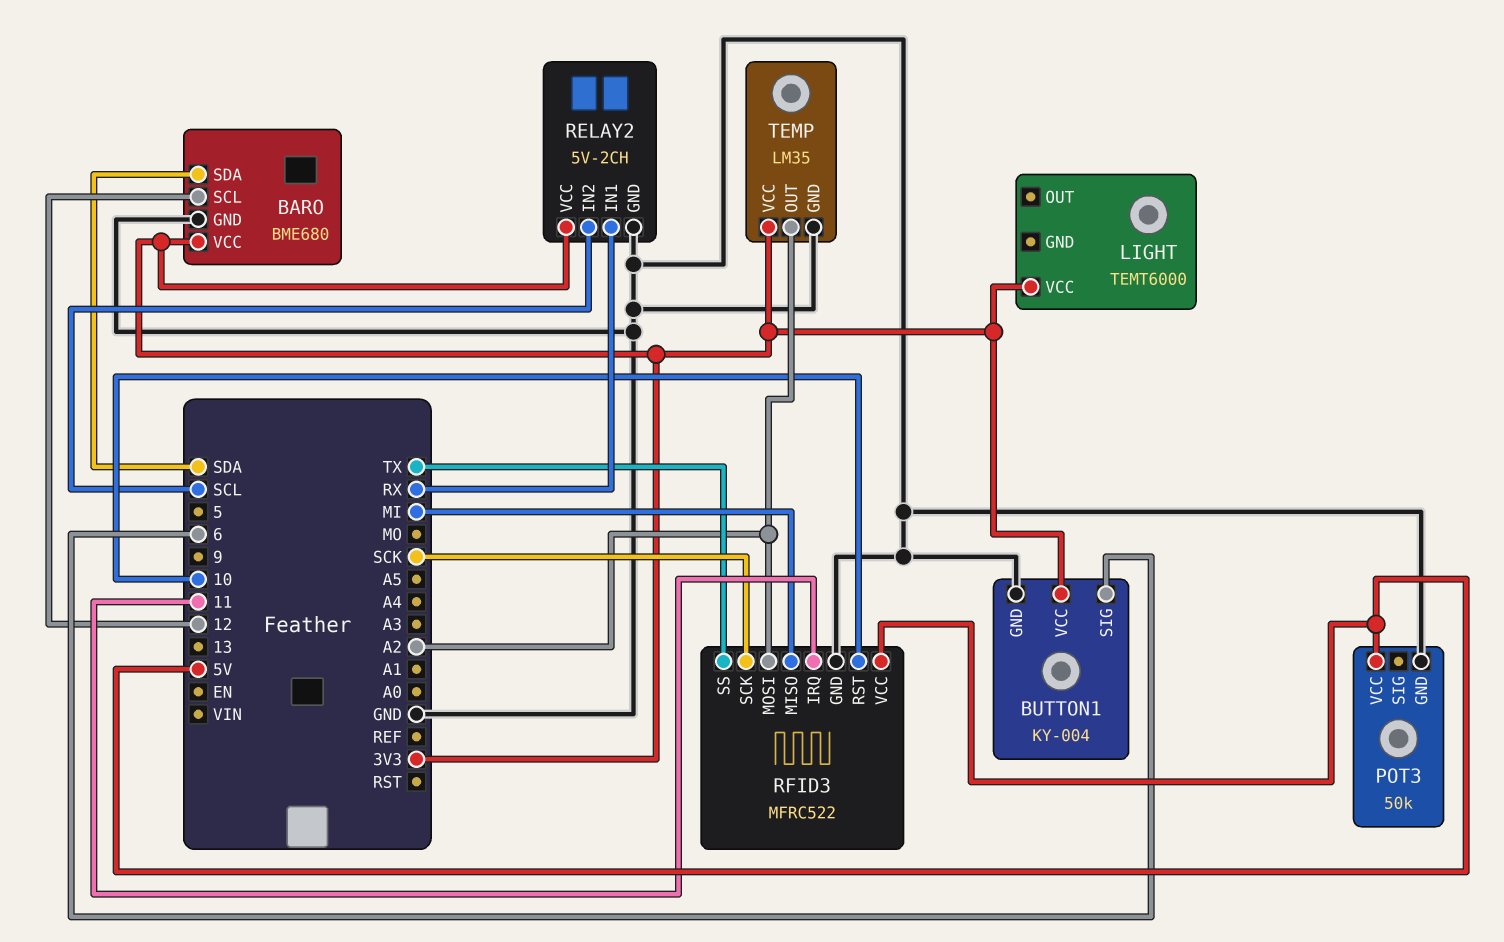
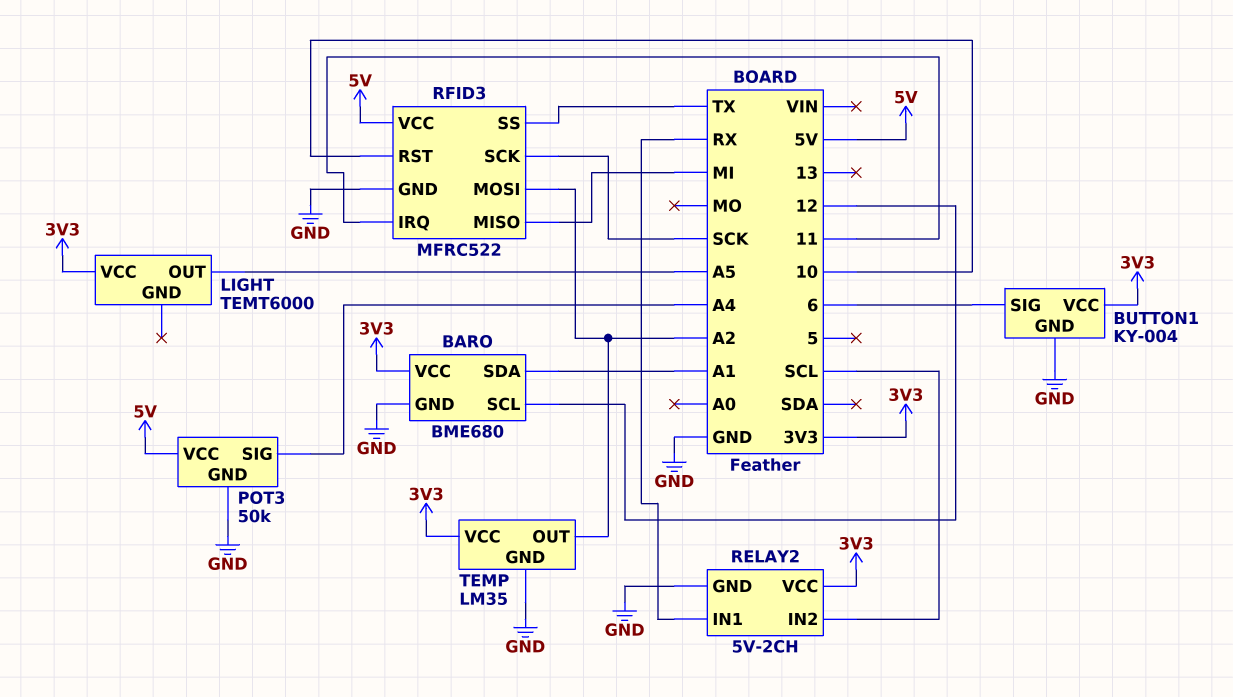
BARO pin SDA: SDA -> A1
LIGHT pin OUT: none -> A5
POT3 pin SIG: none -> A4

